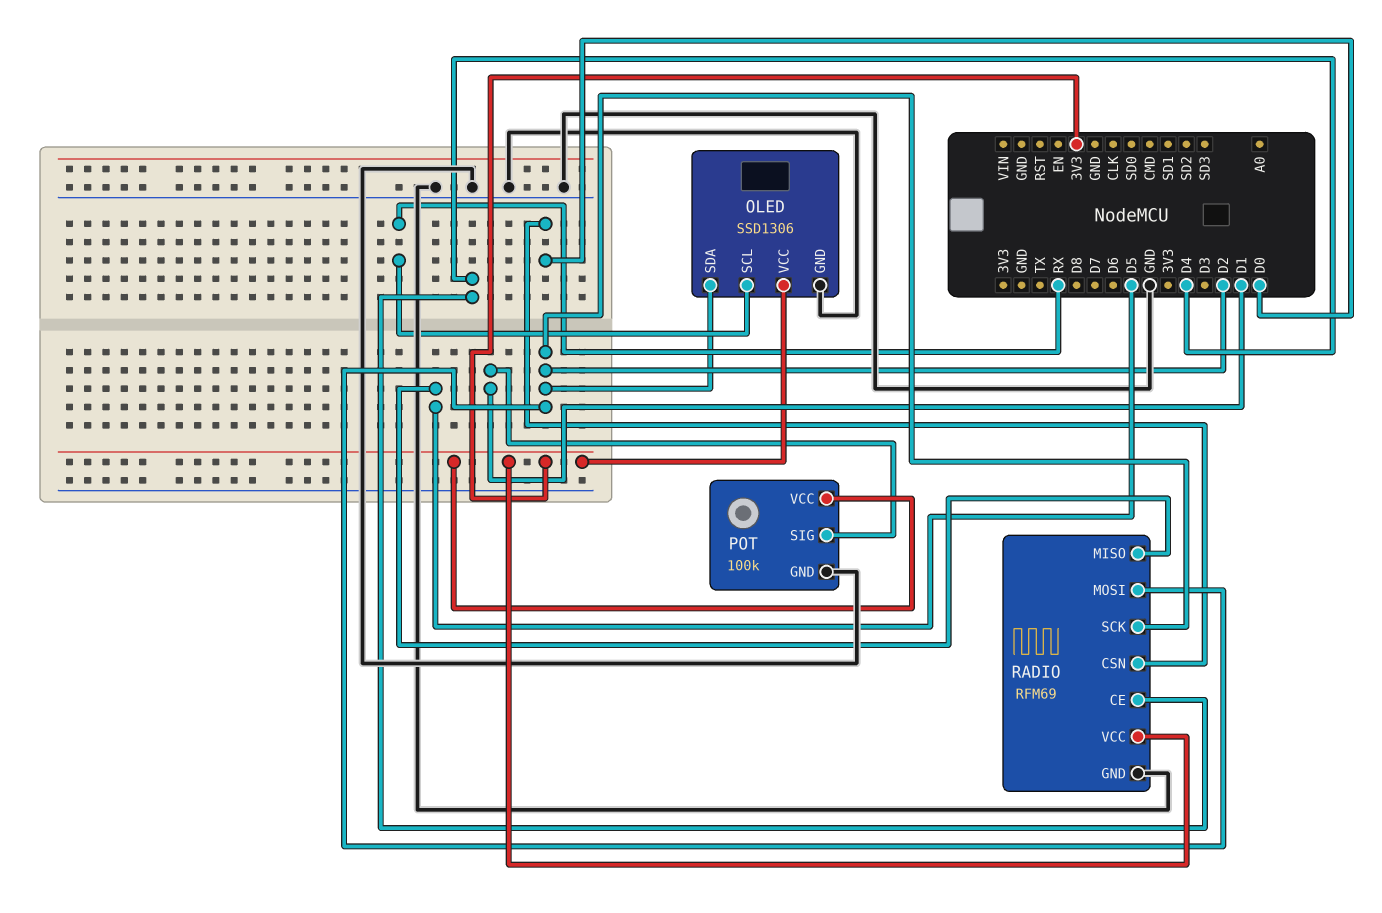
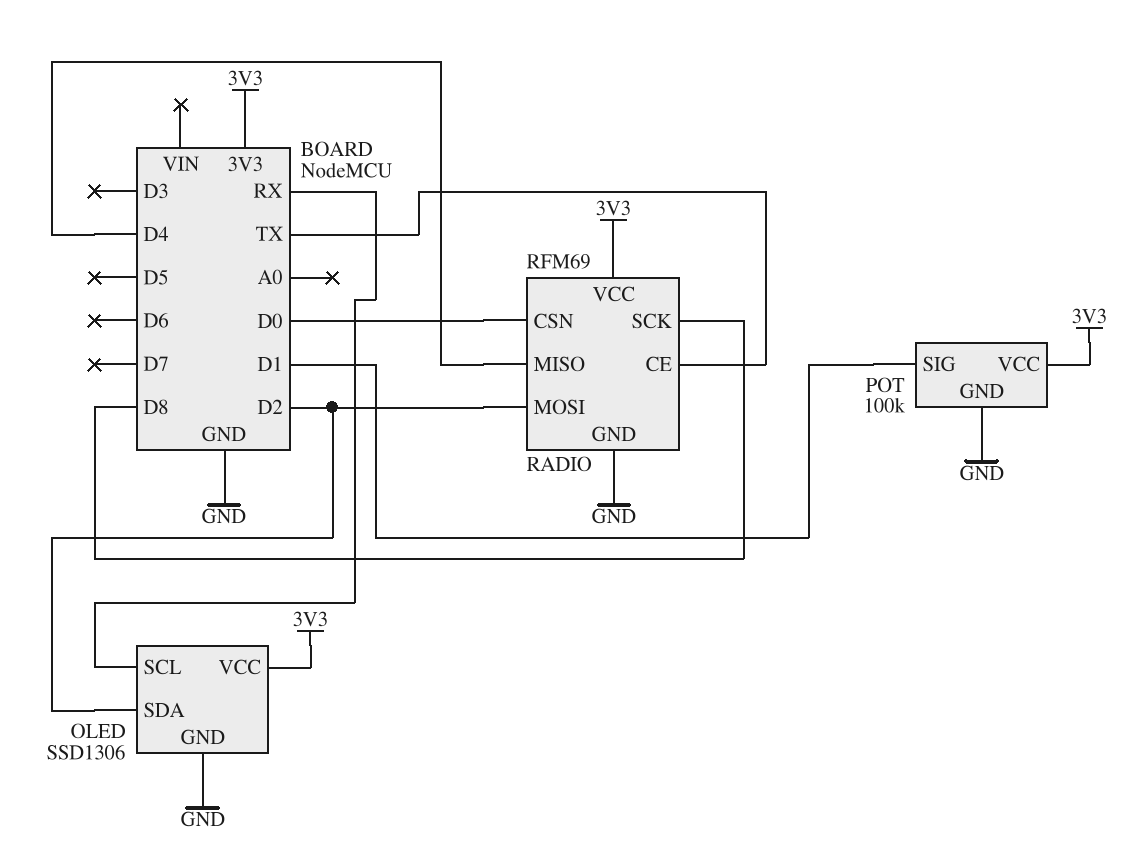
RADIO pin CE: D4 -> TX
RADIO pin MISO: D5 -> D4
RADIO pin SCK: D2 -> D8

